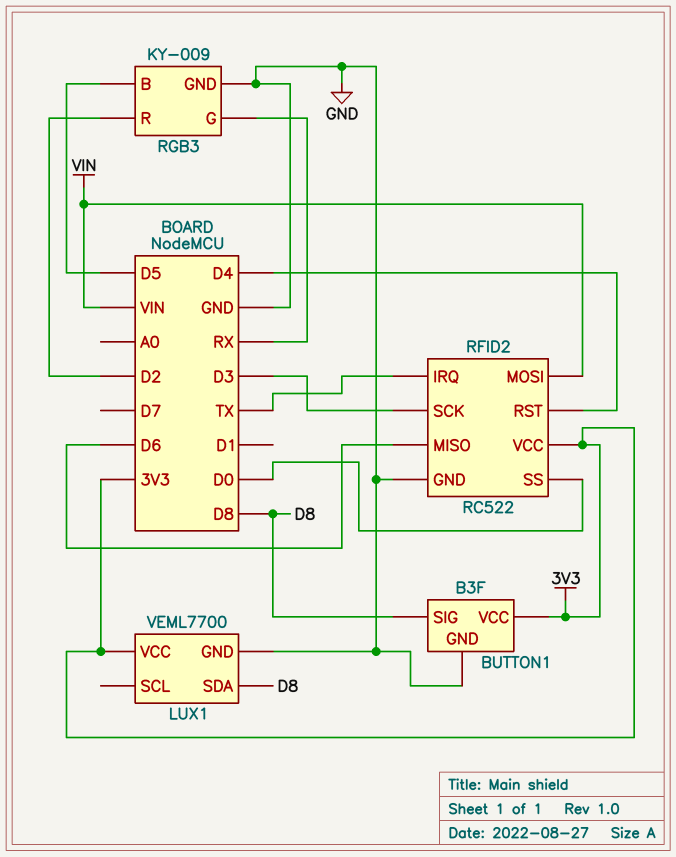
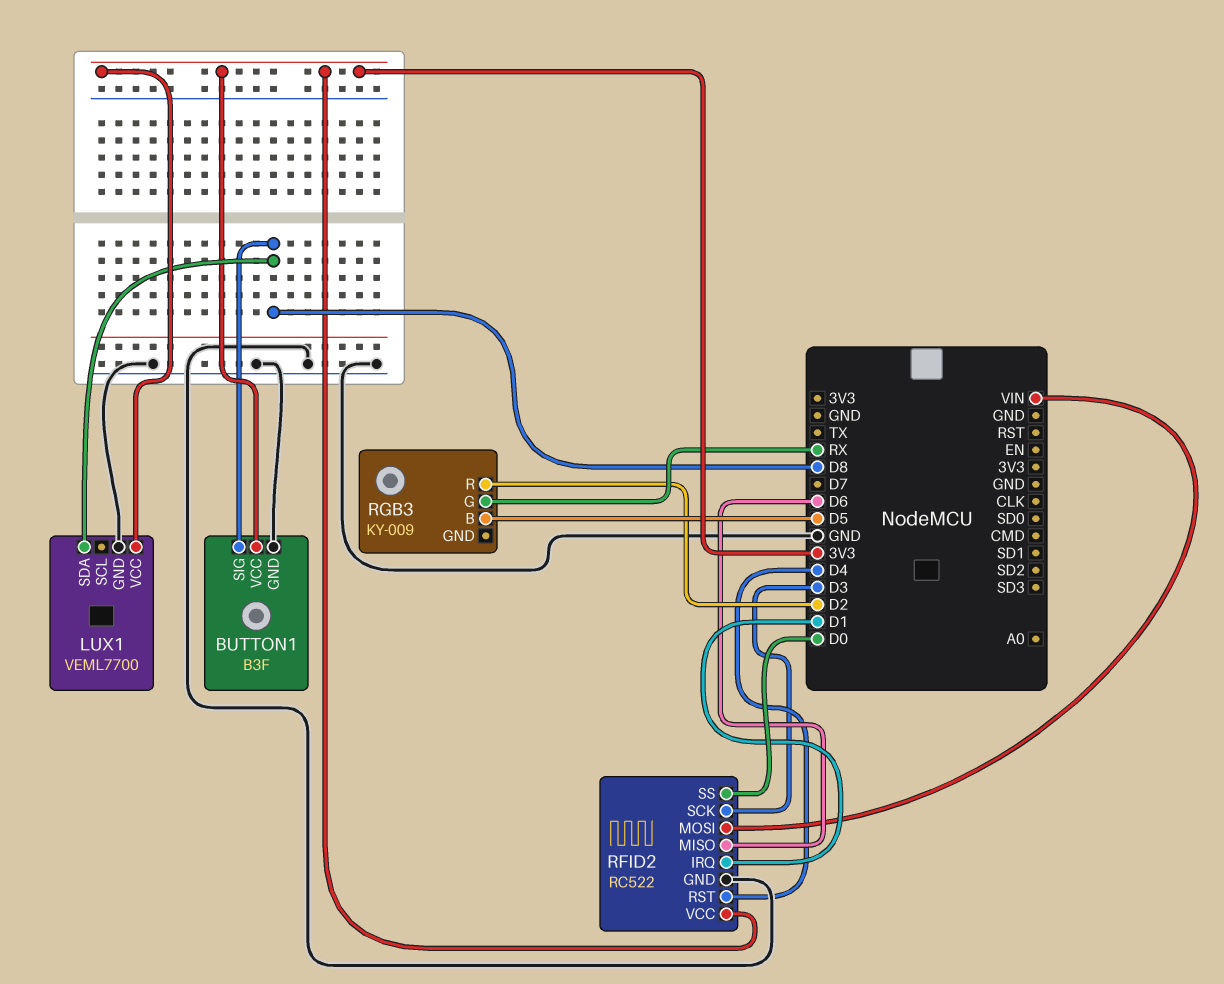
RFID2 pin IRQ: TX -> D1
RGB3 pin GND: GND -> none

